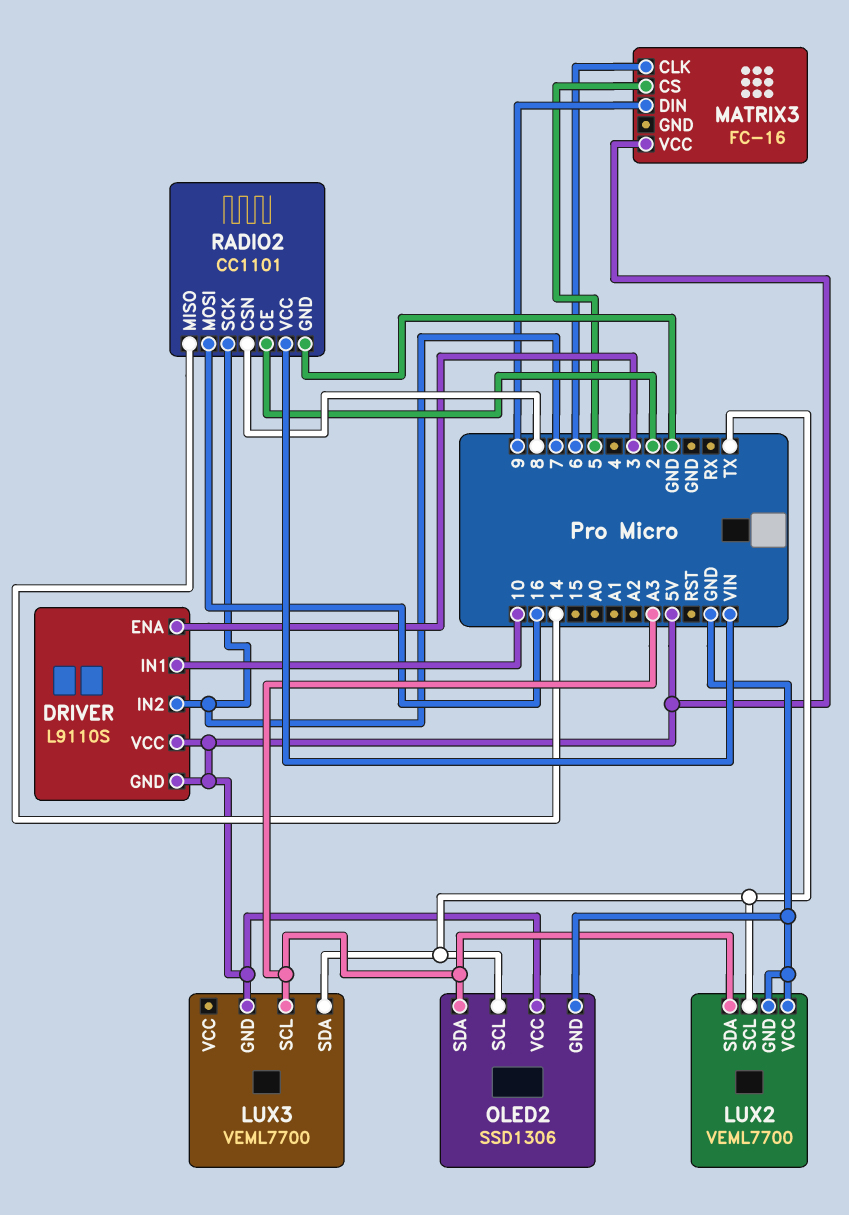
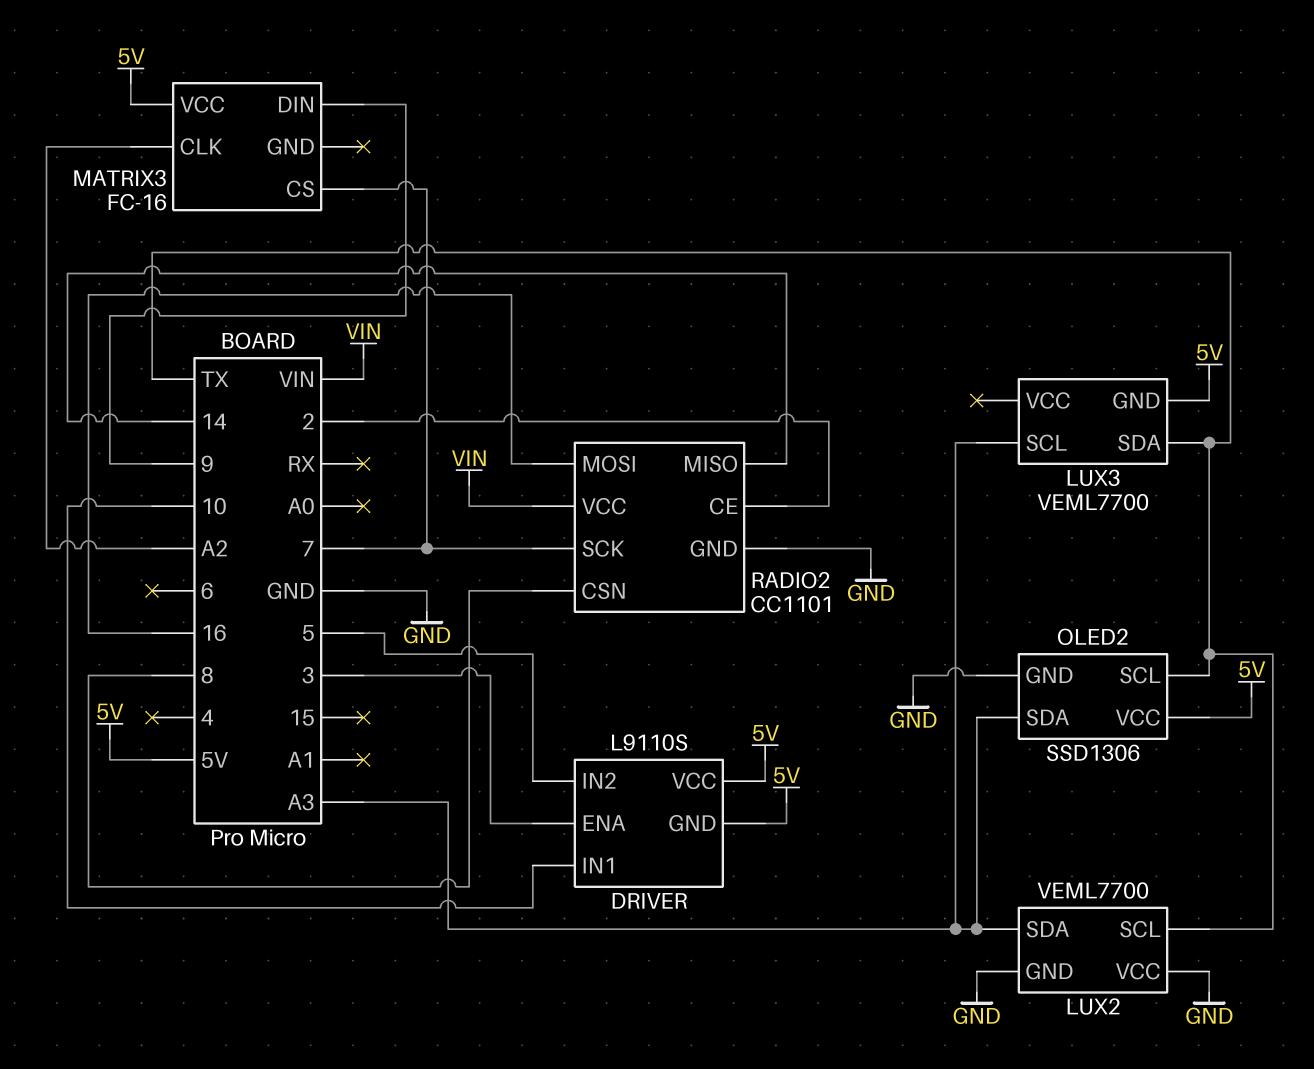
DRIVER pin IN2: 7 -> 5
MATRIX3 pin CLK: 6 -> A2
MATRIX3 pin CS: 5 -> 7

